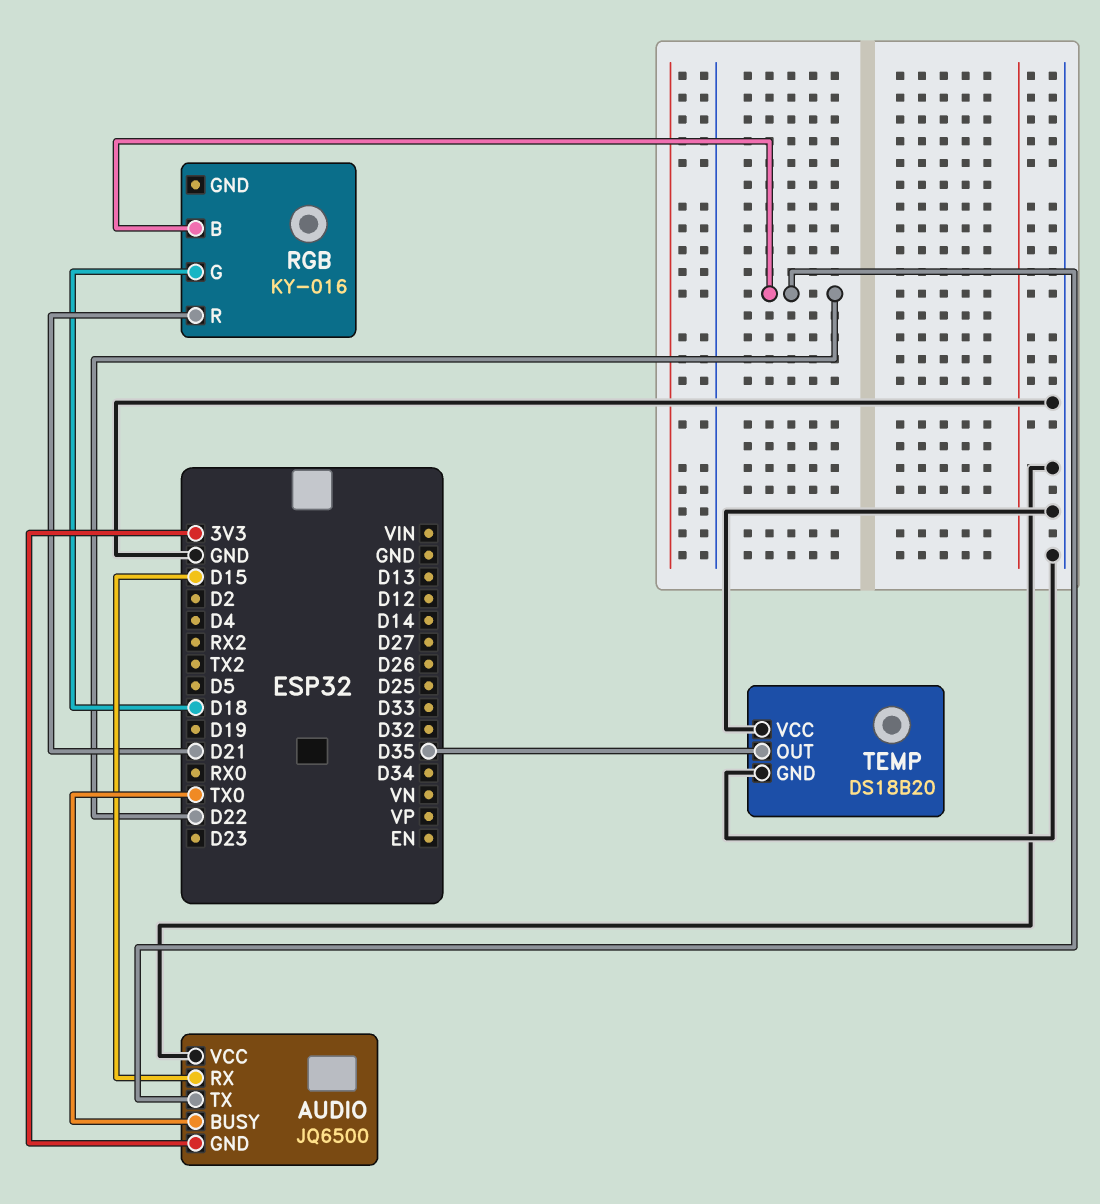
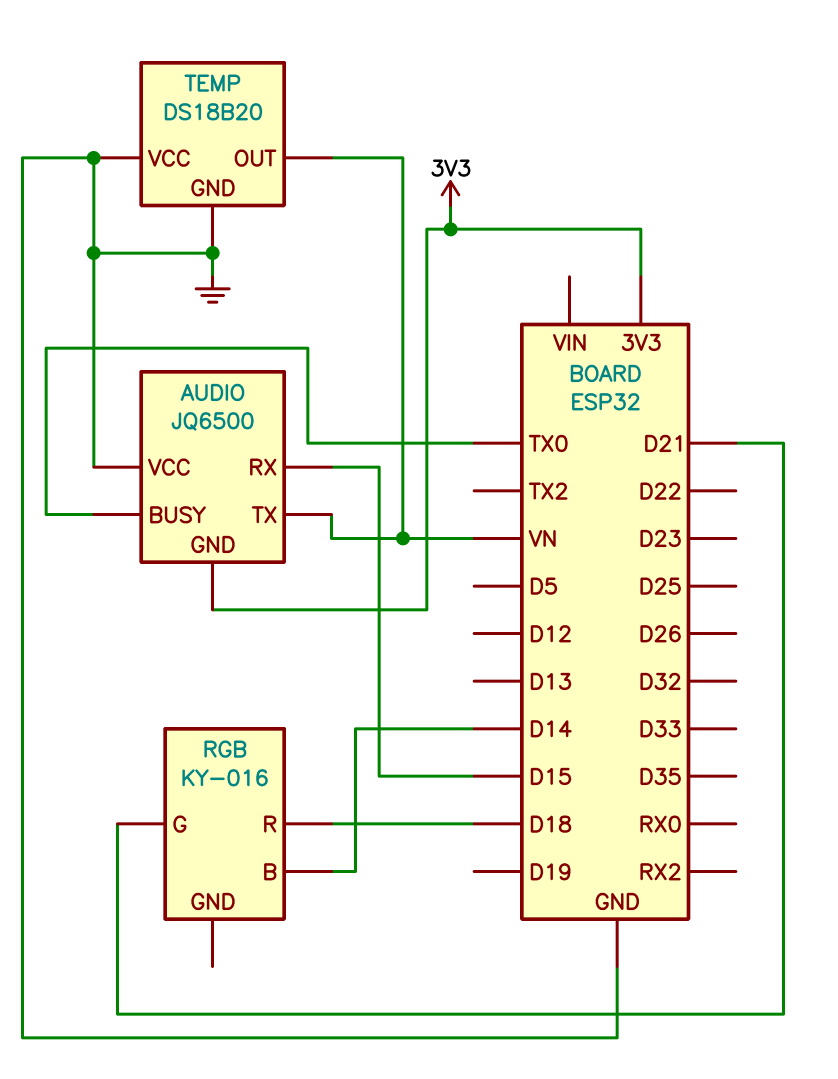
AUDIO pin TX: D22 -> VN
RGB pin B: D22 -> D14
RGB pin G: D18 -> D21
RGB pin R: D21 -> D18
TEMP pin OUT: D35 -> VN

